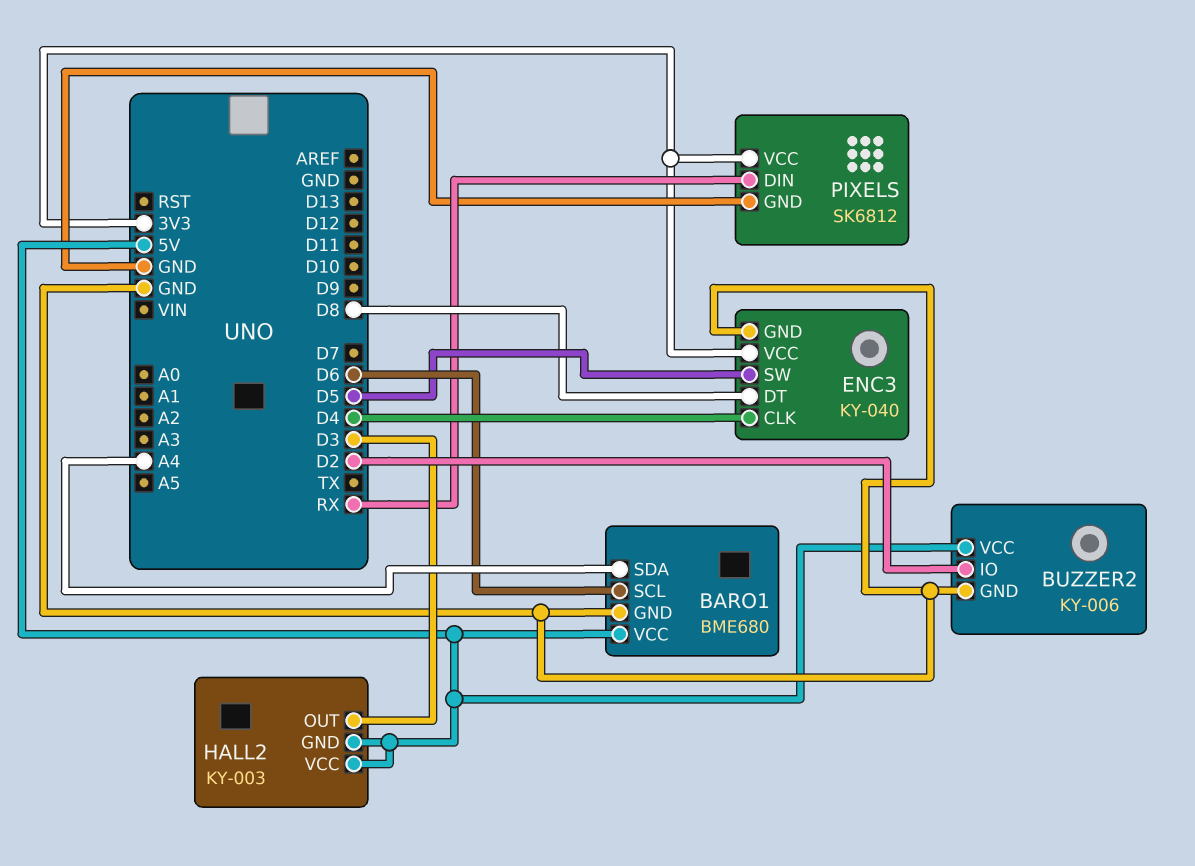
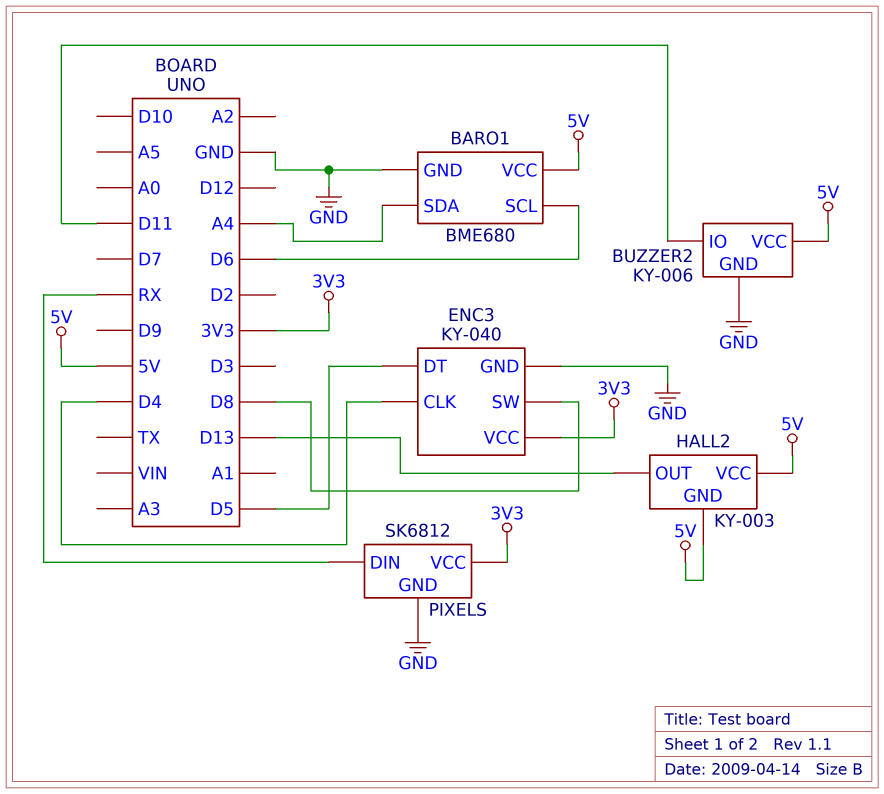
BUZZER2 pin IO: D2 -> D11
ENC3 pin DT: D8 -> D5
ENC3 pin SW: D5 -> D8
HALL2 pin OUT: D3 -> D13

